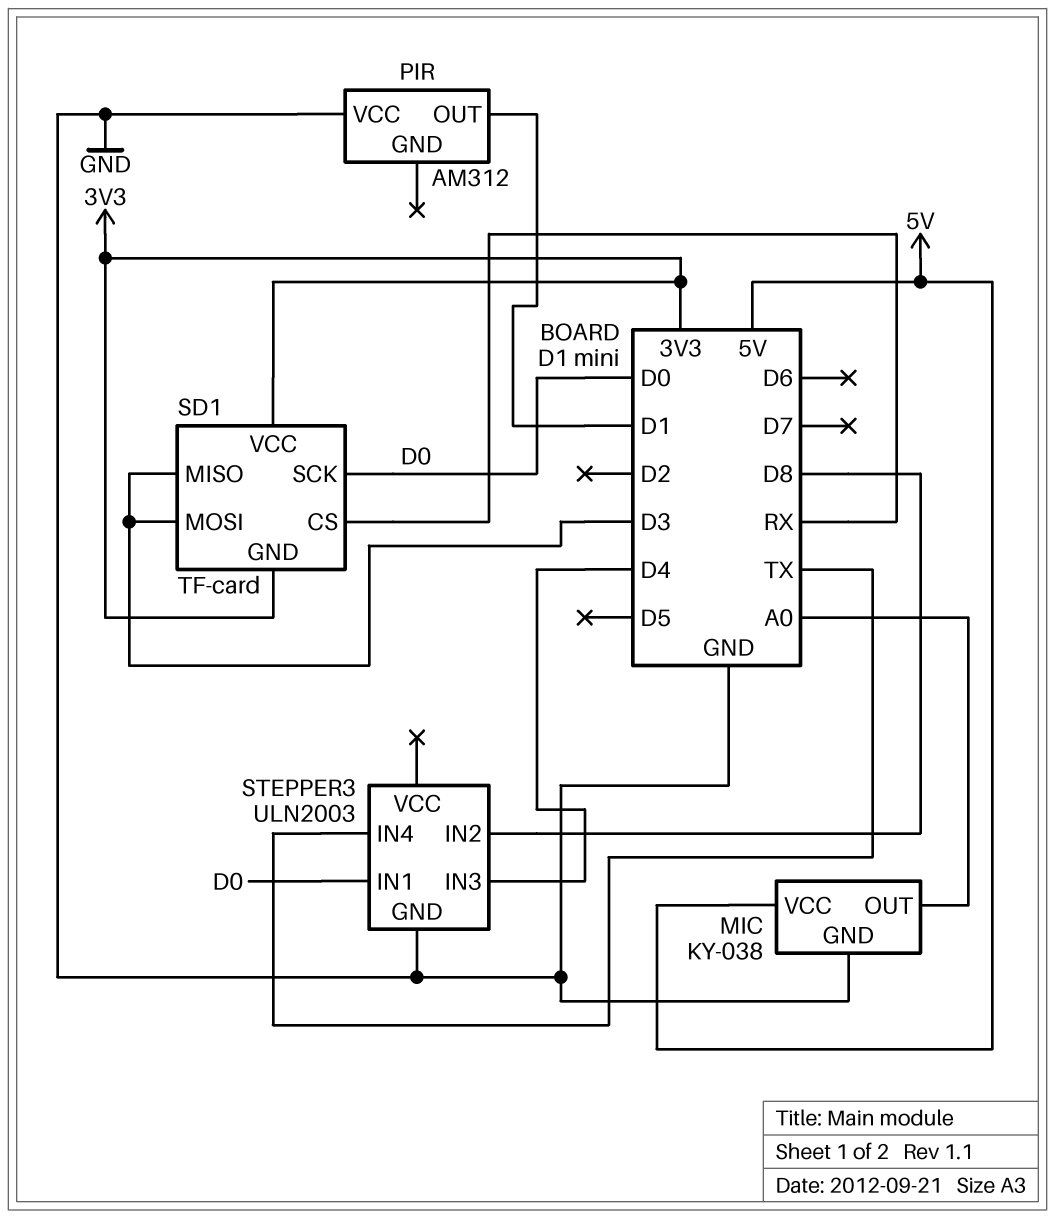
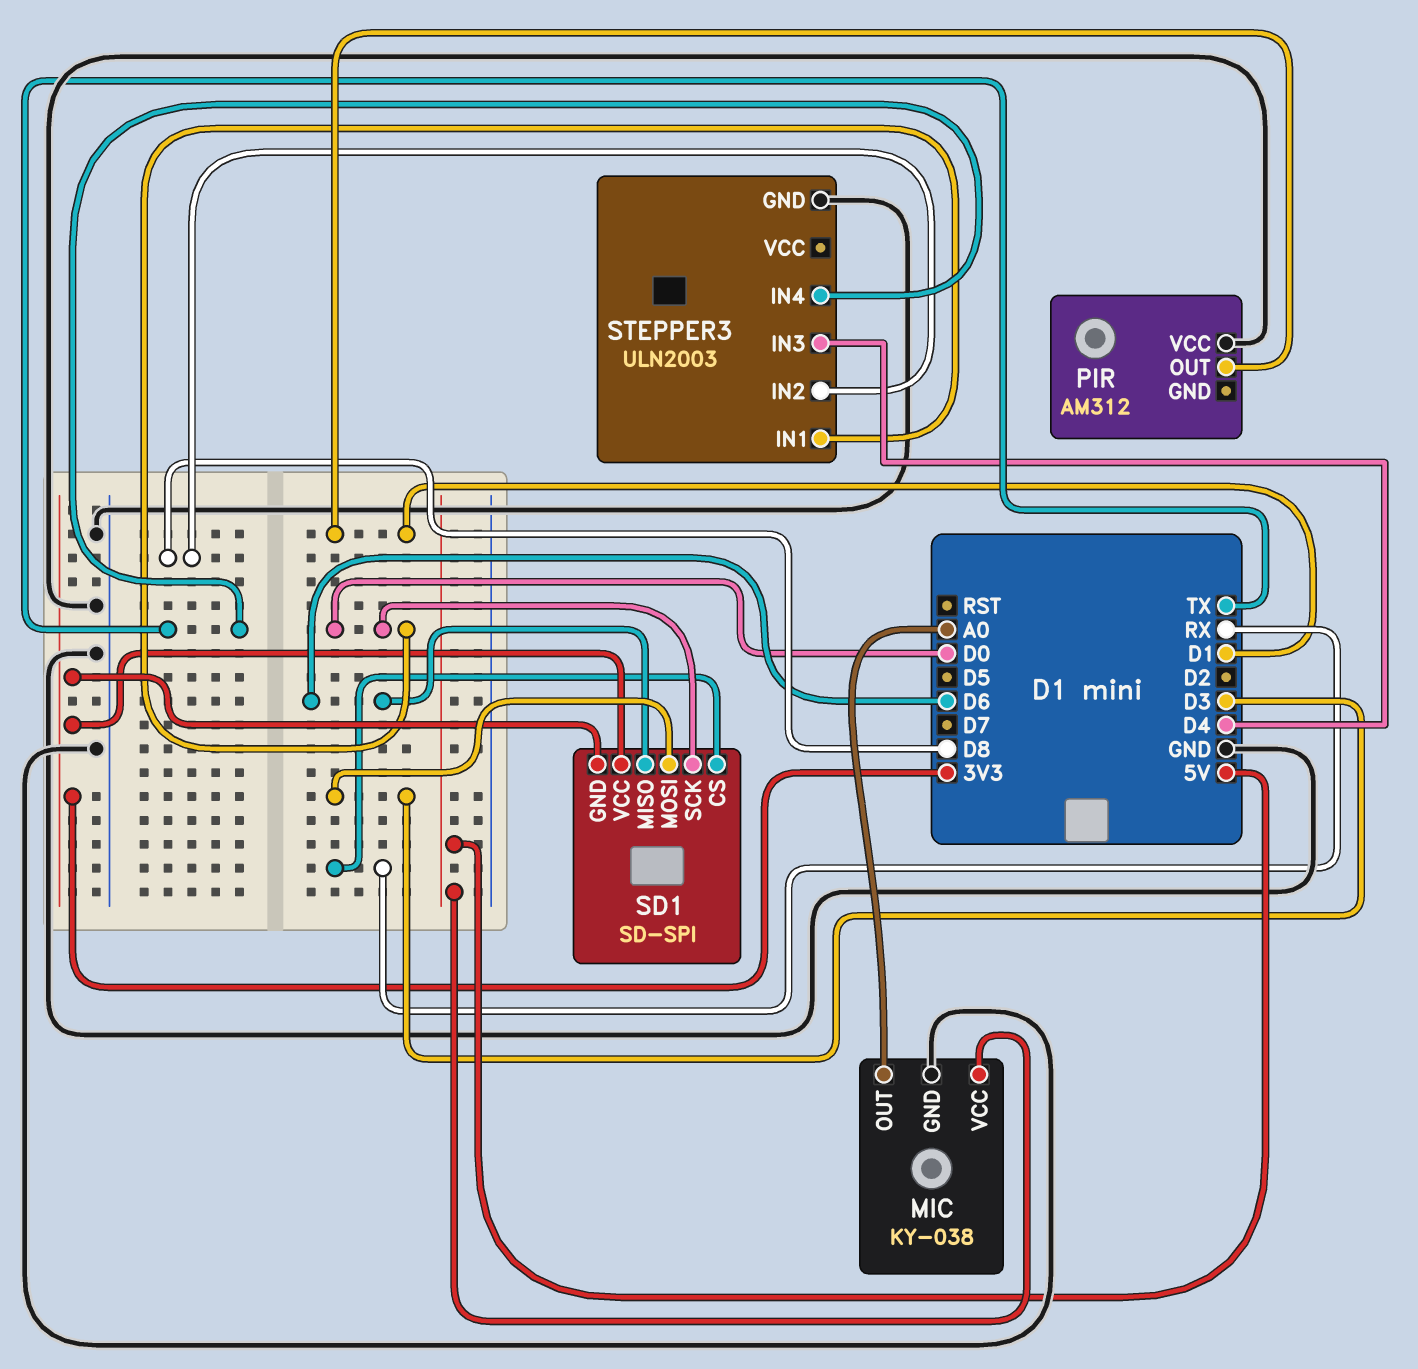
SD1: TF-card -> SD-SPI
SD1 pin MISO: D3 -> D6

